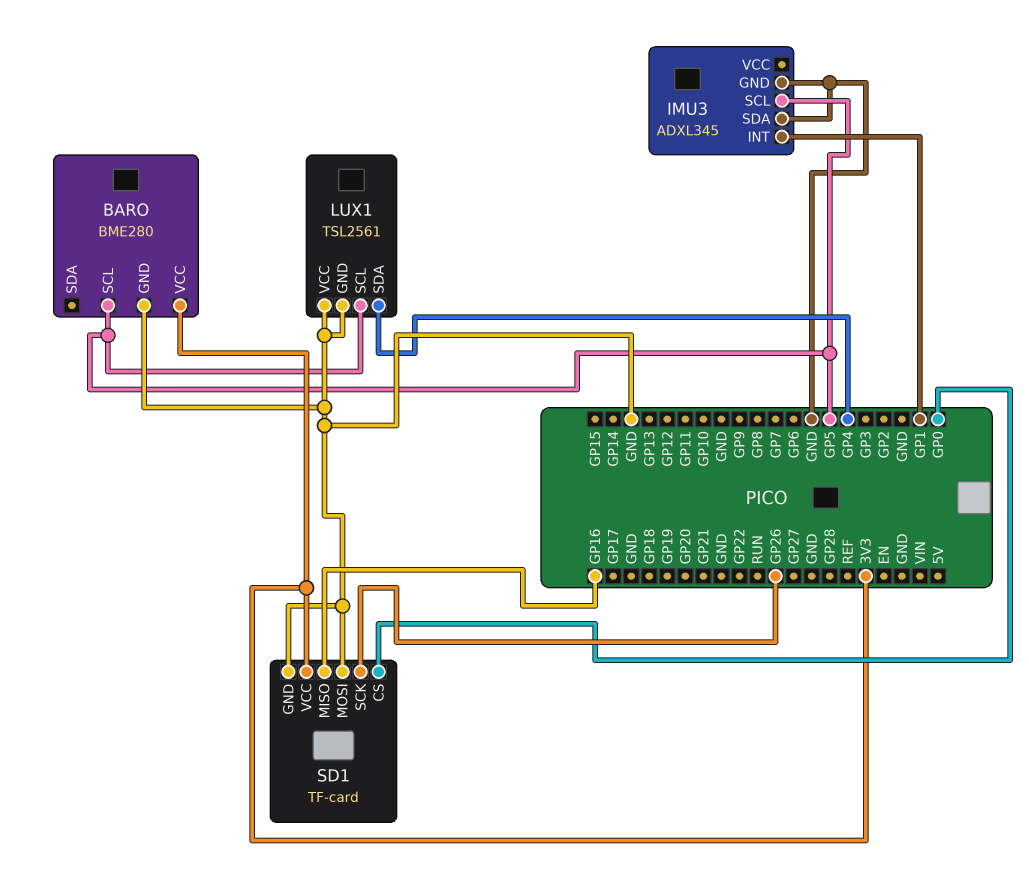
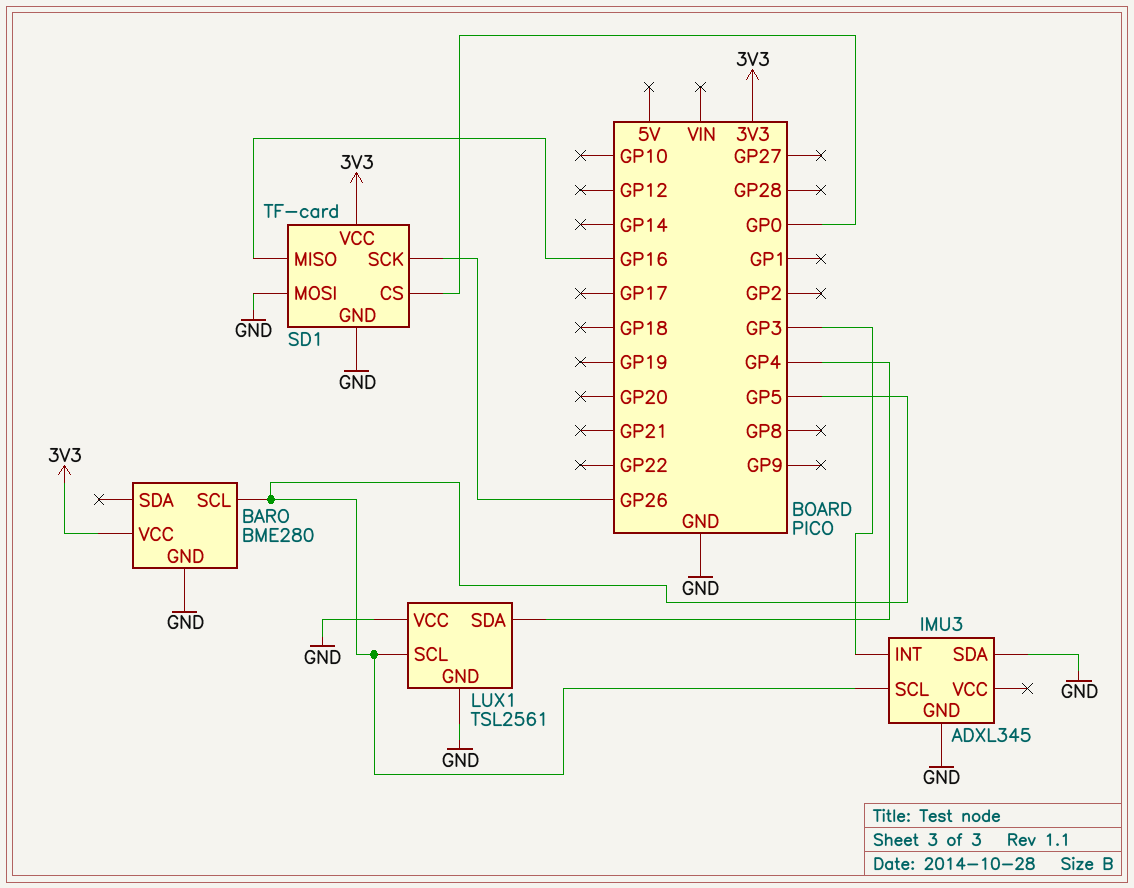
IMU3 pin INT: GP1 -> GP3

